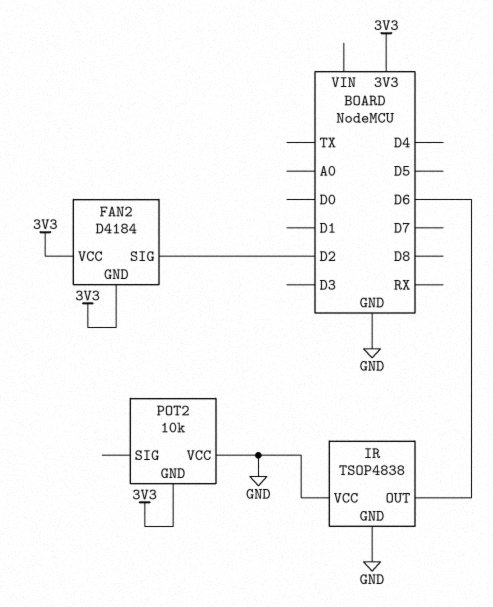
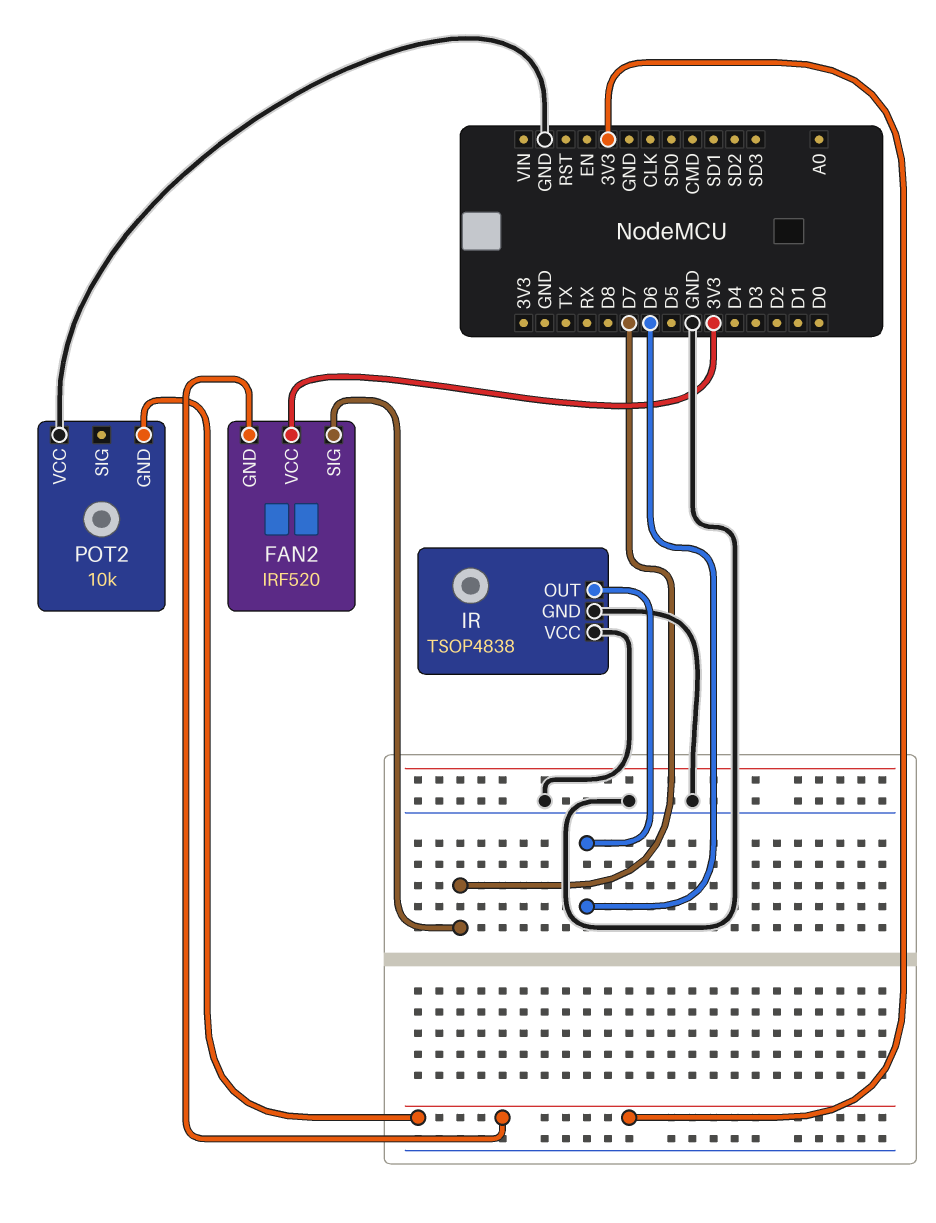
FAN2: D4184 -> IRF520
FAN2 pin SIG: D2 -> D7

